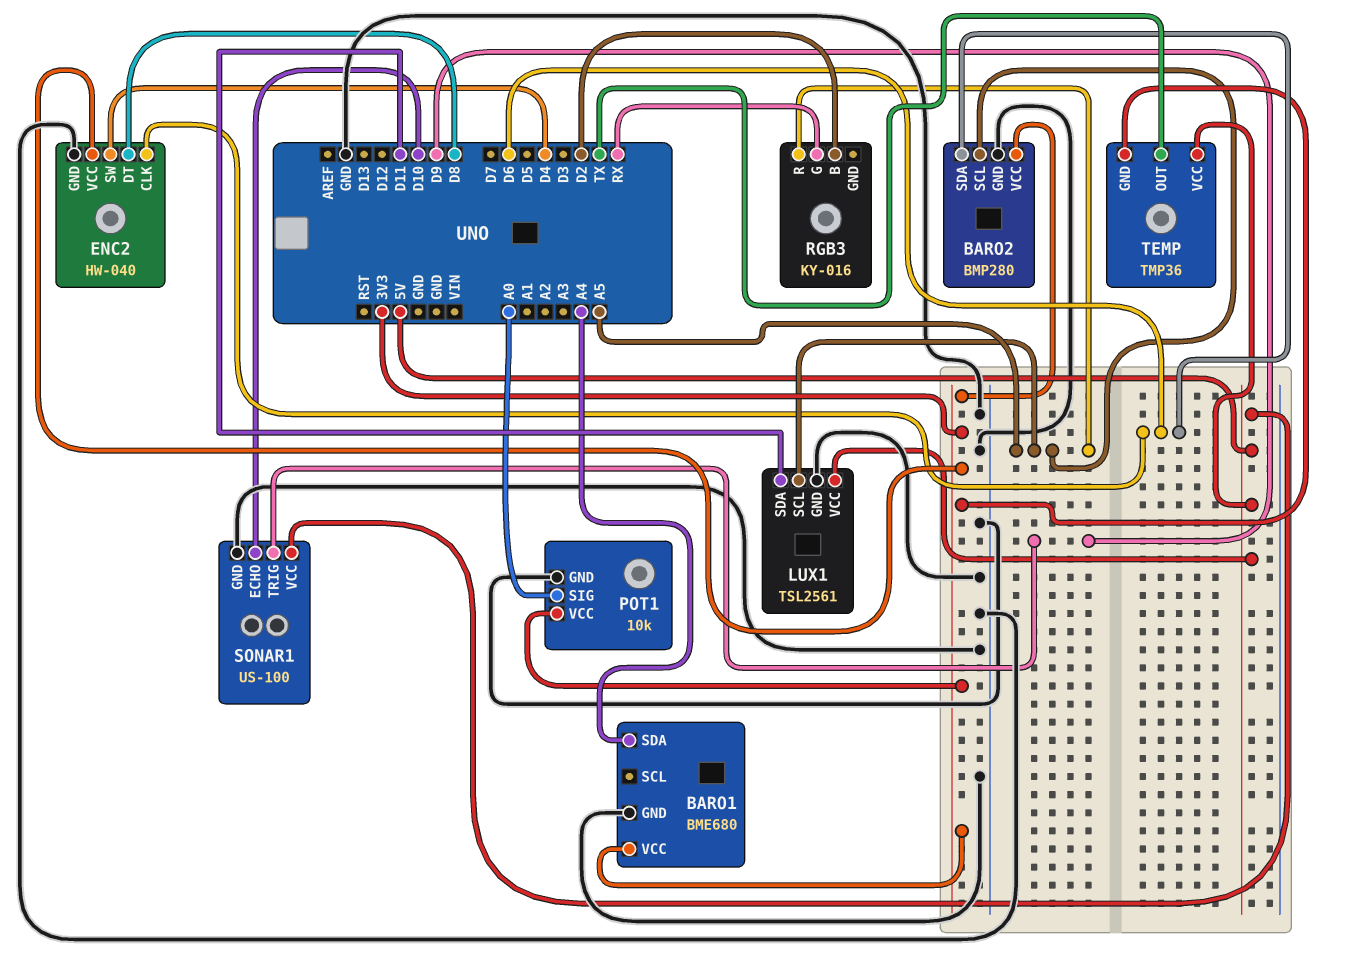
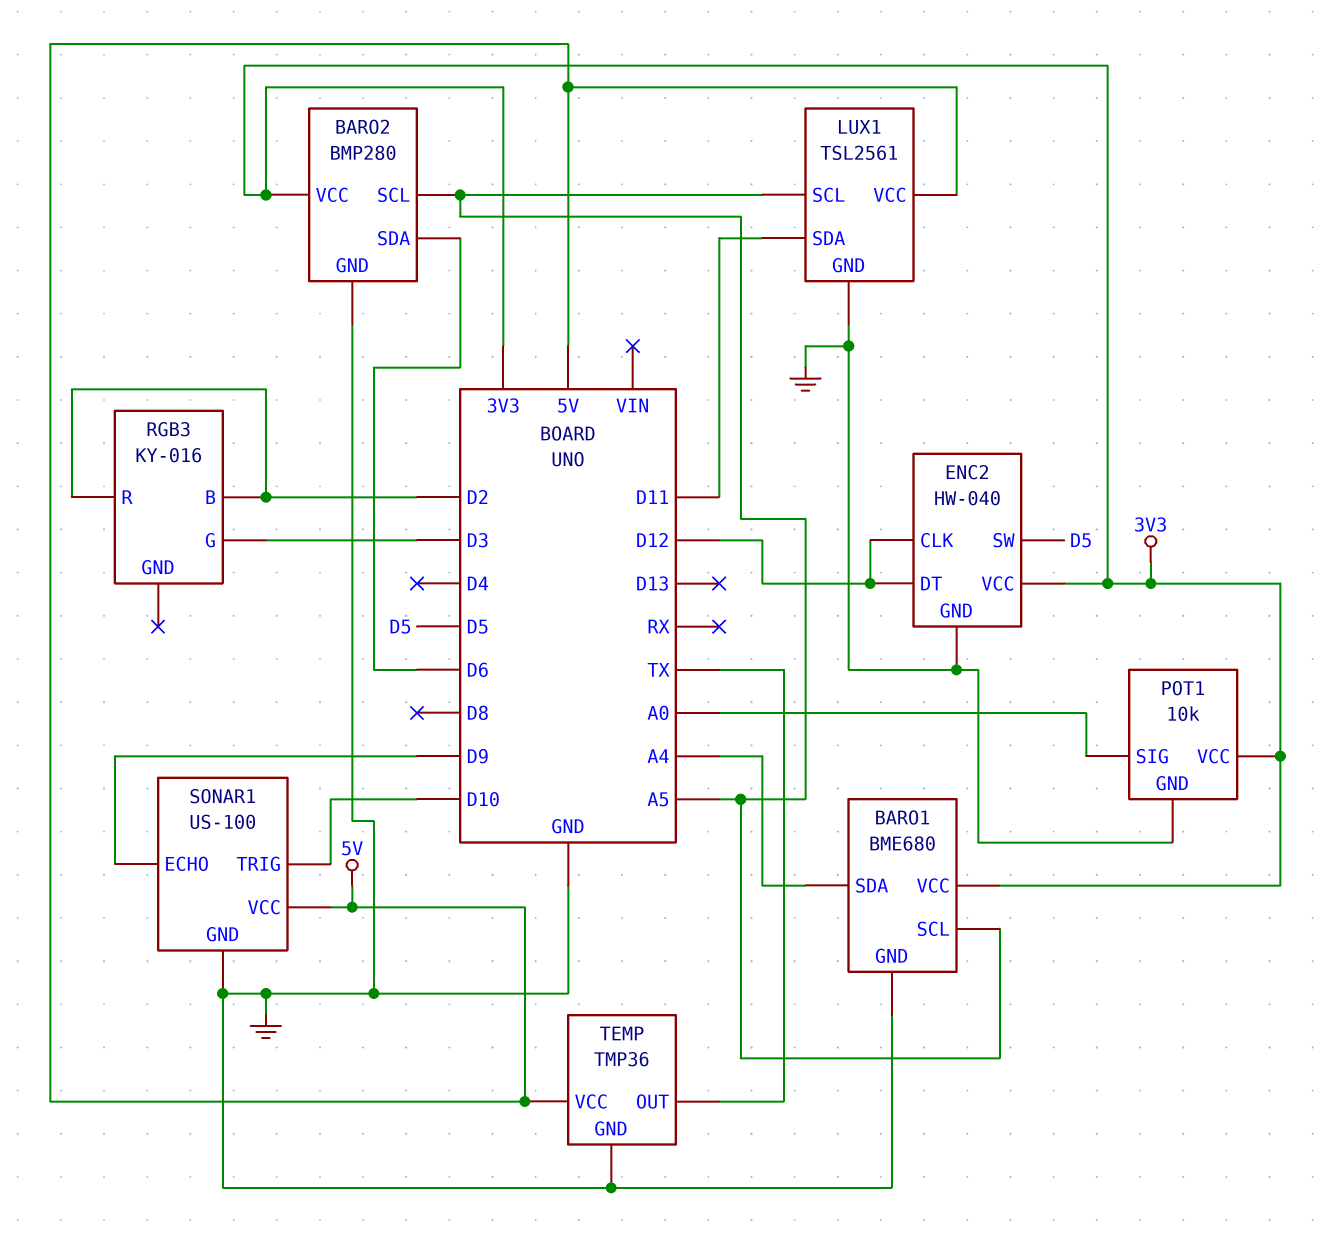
BARO1 pin SCL: none -> A5
ENC2 pin CLK: D6 -> D12
ENC2 pin DT: D8 -> D12
ENC2 pin SW: D4 -> D5
RGB3 pin G: RX -> D3
RGB3 pin R: A5 -> D2
SONAR1 pin ECHO: D10 -> D9
SONAR1 pin TRIG: D9 -> D10
TEMP pin GND: 3V3 -> GND

